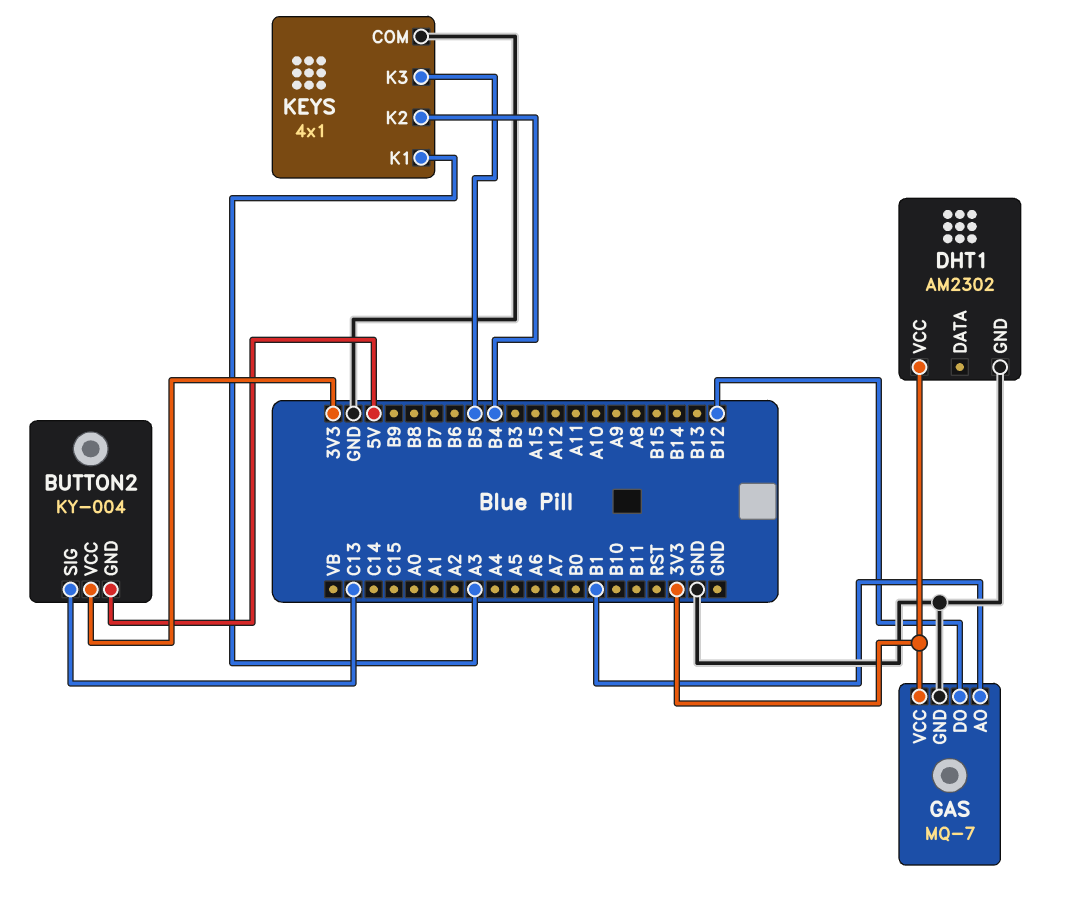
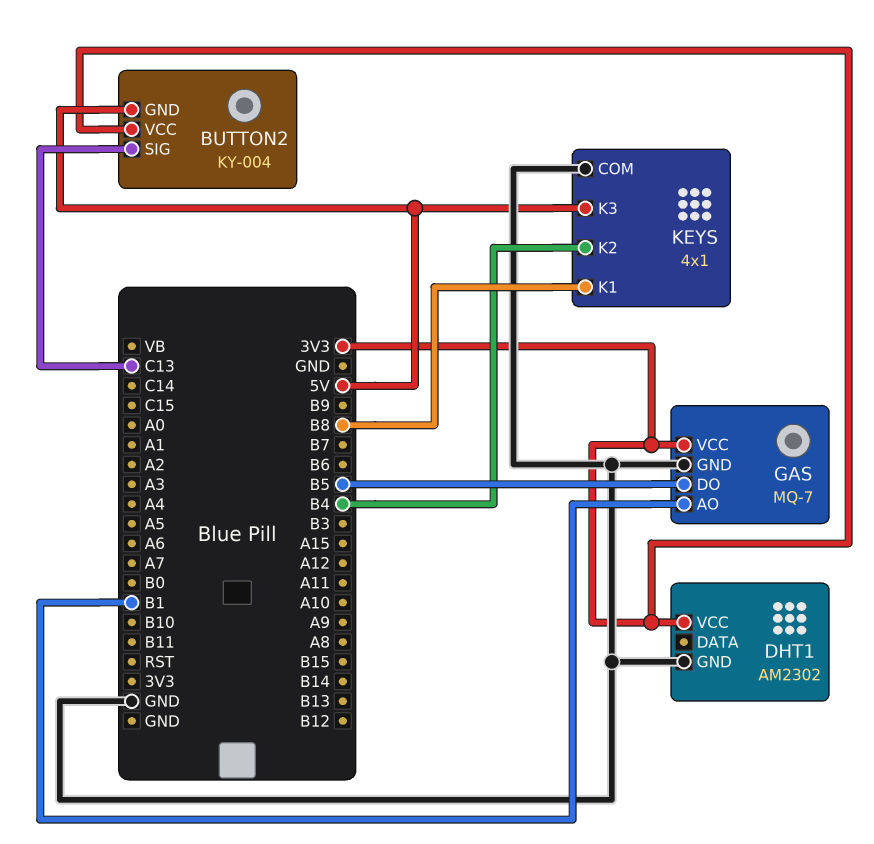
GAS pin DO: B12 -> B5
KEYS pin K1: A3 -> B8
KEYS pin K3: B5 -> 5V

